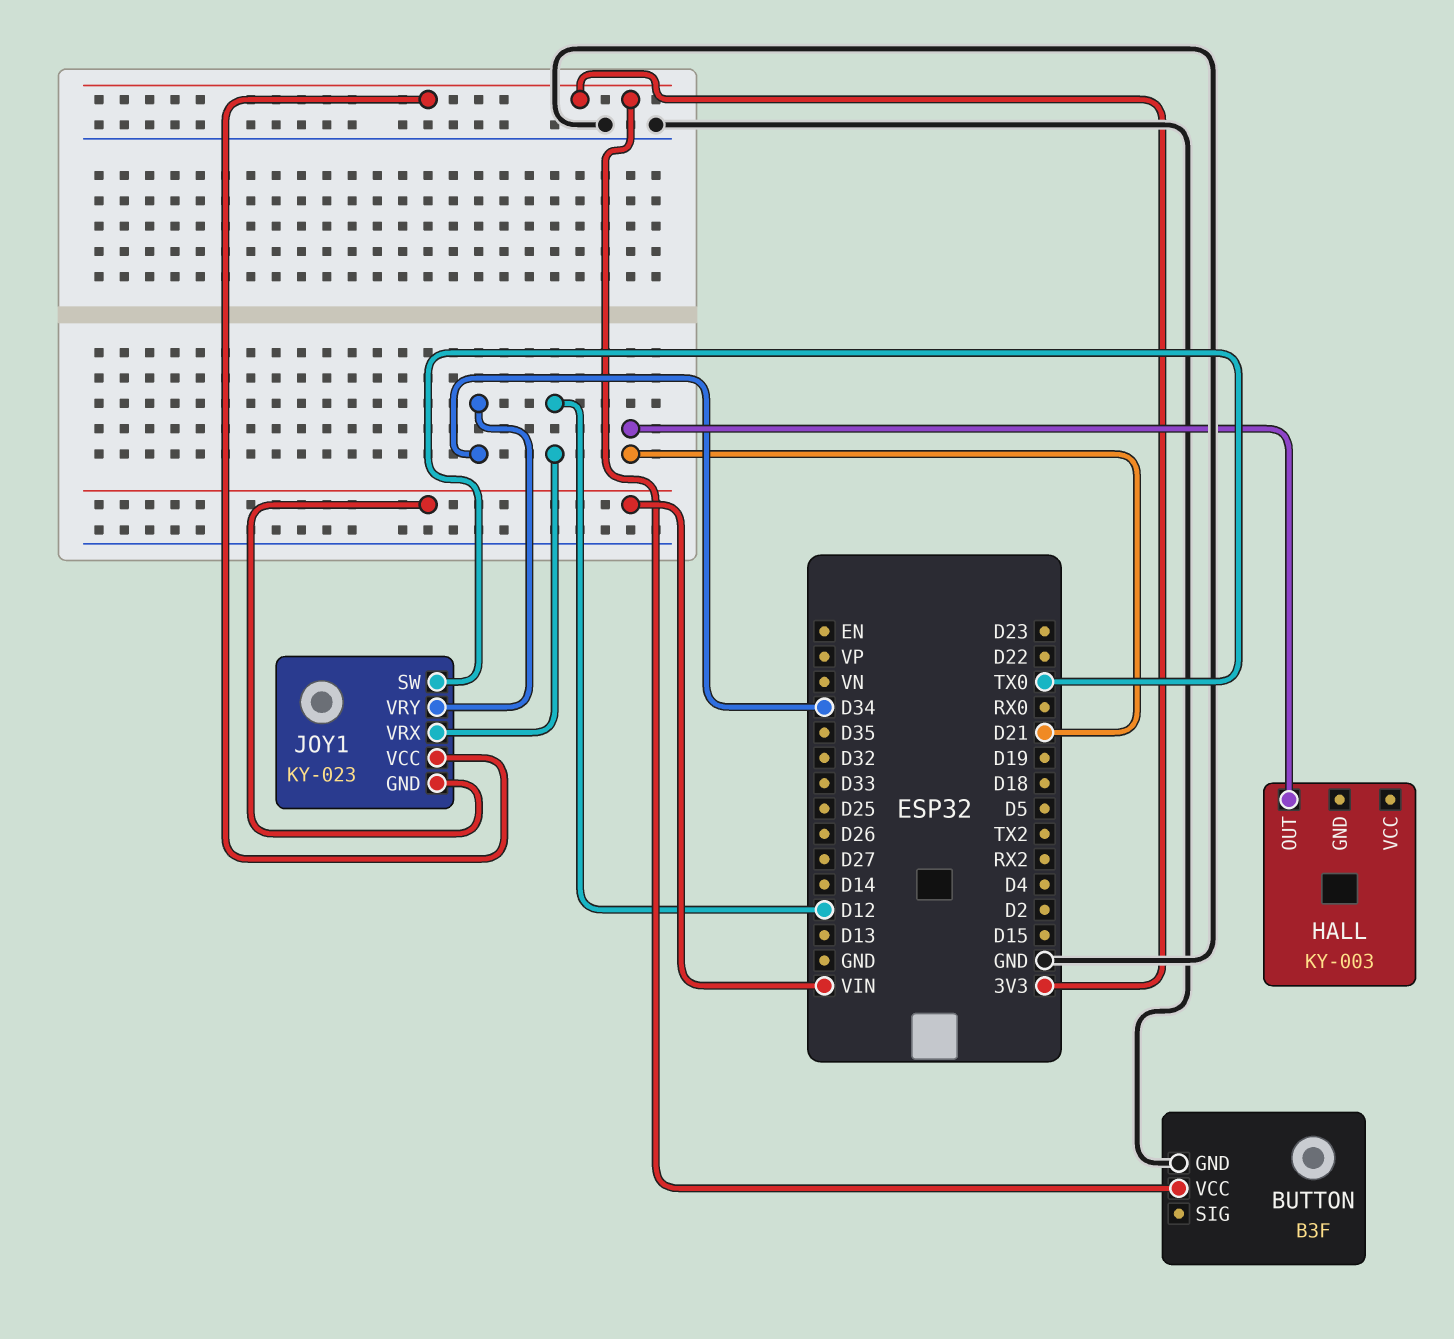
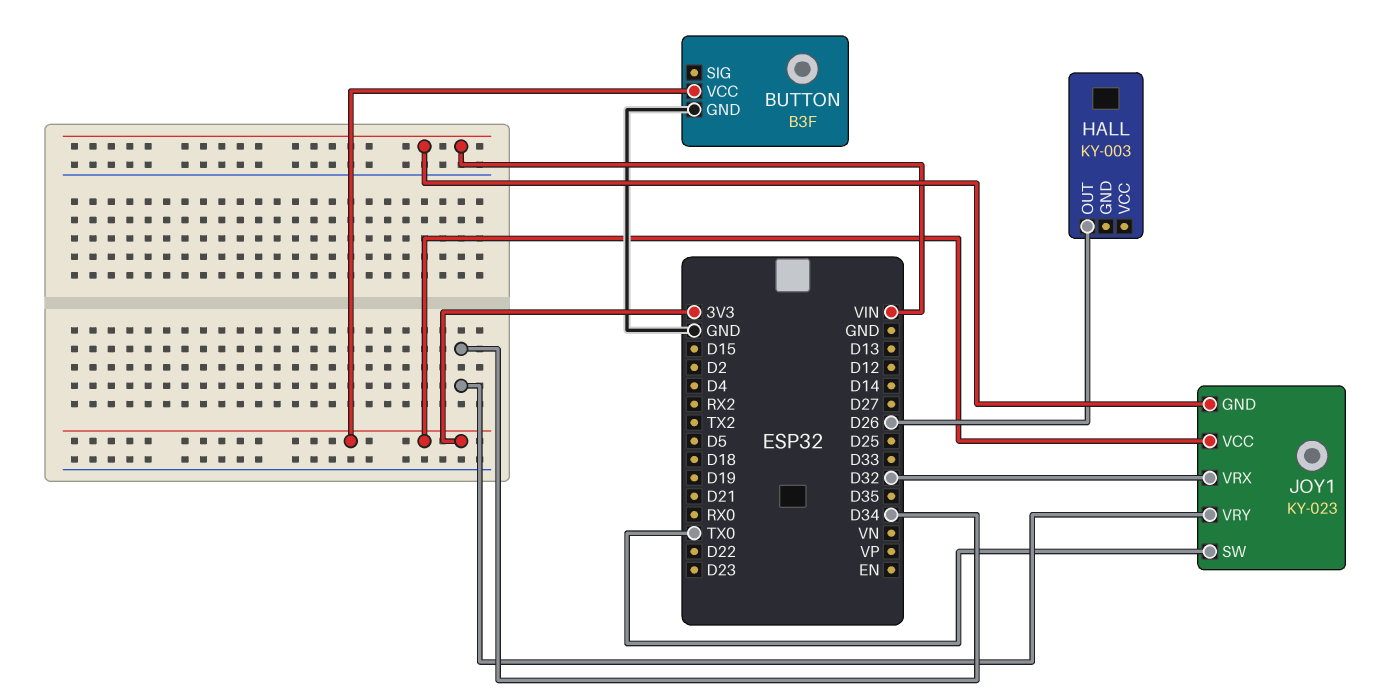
HALL pin OUT: D21 -> D26
JOY1 pin VRX: D12 -> D32

